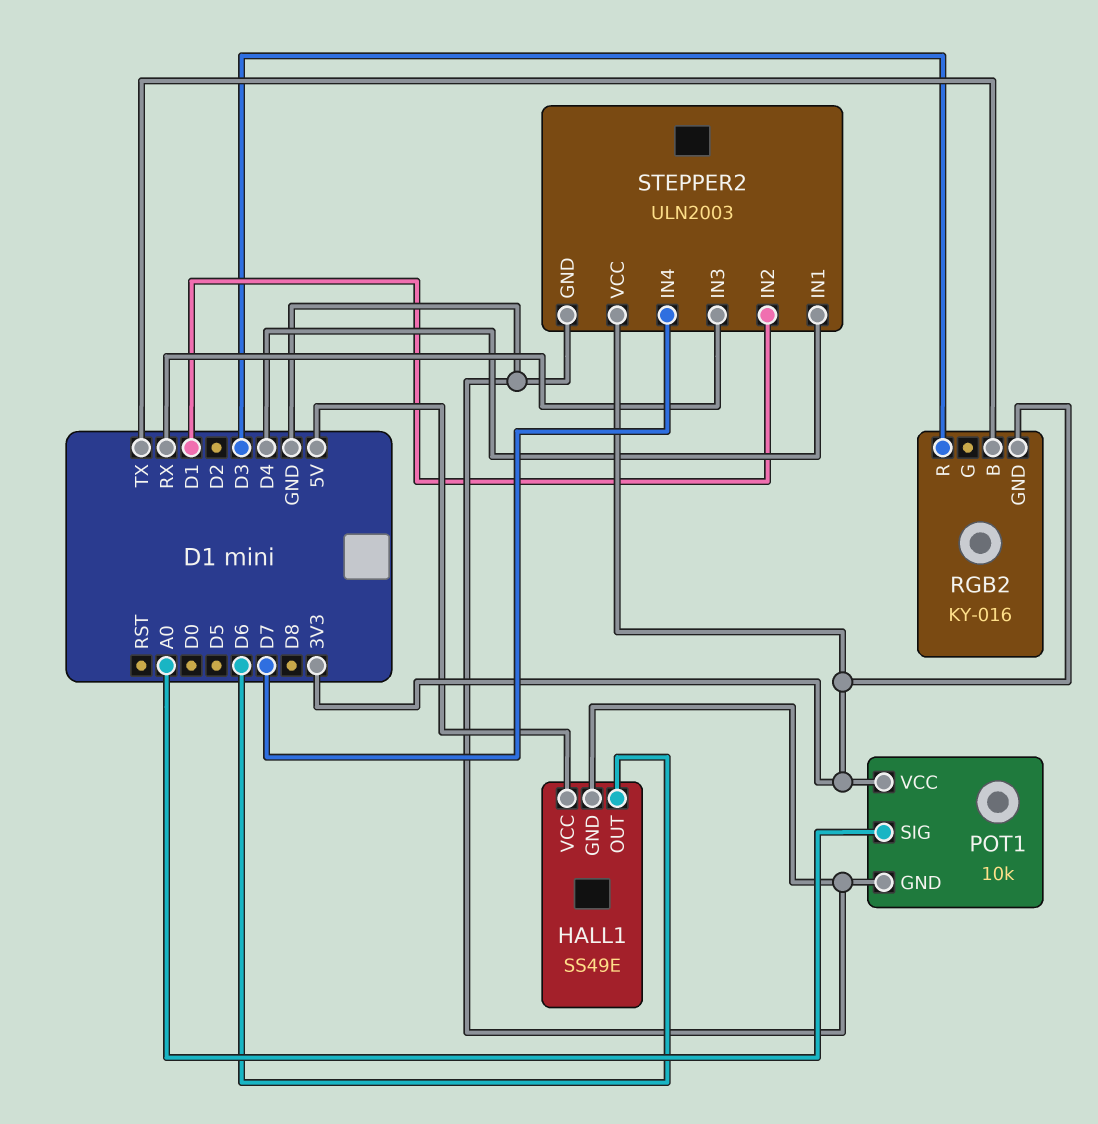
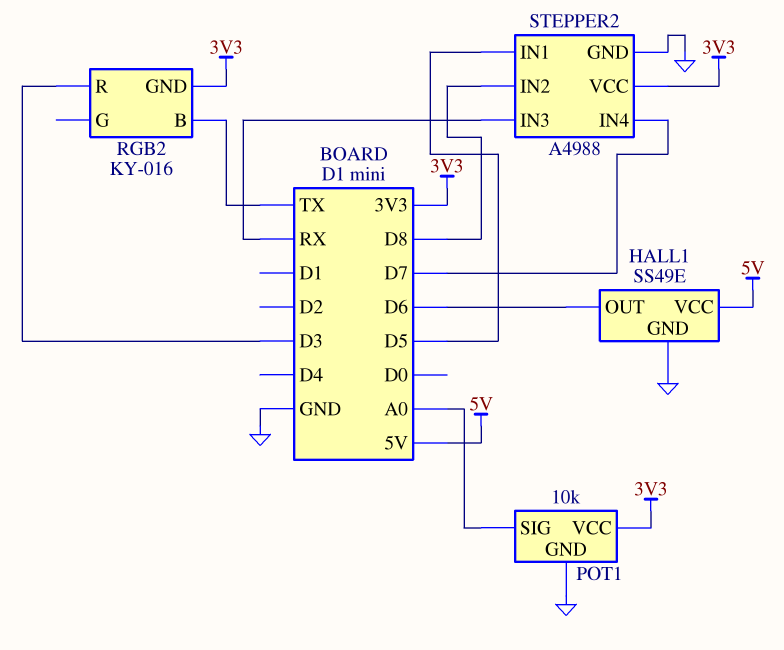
STEPPER2: ULN2003 -> A4988
STEPPER2 pin IN1: D4 -> D5
STEPPER2 pin IN2: D1 -> D8

